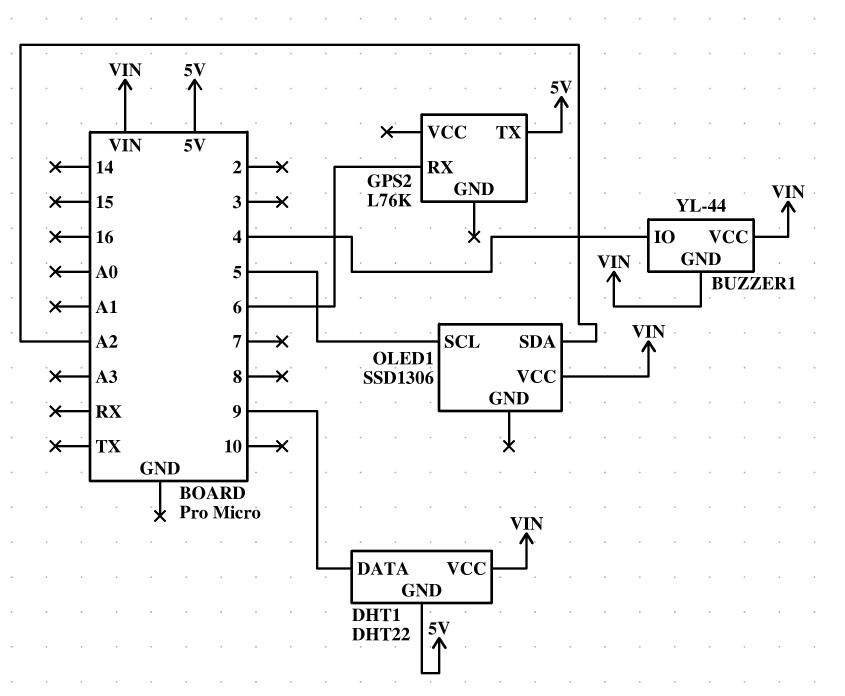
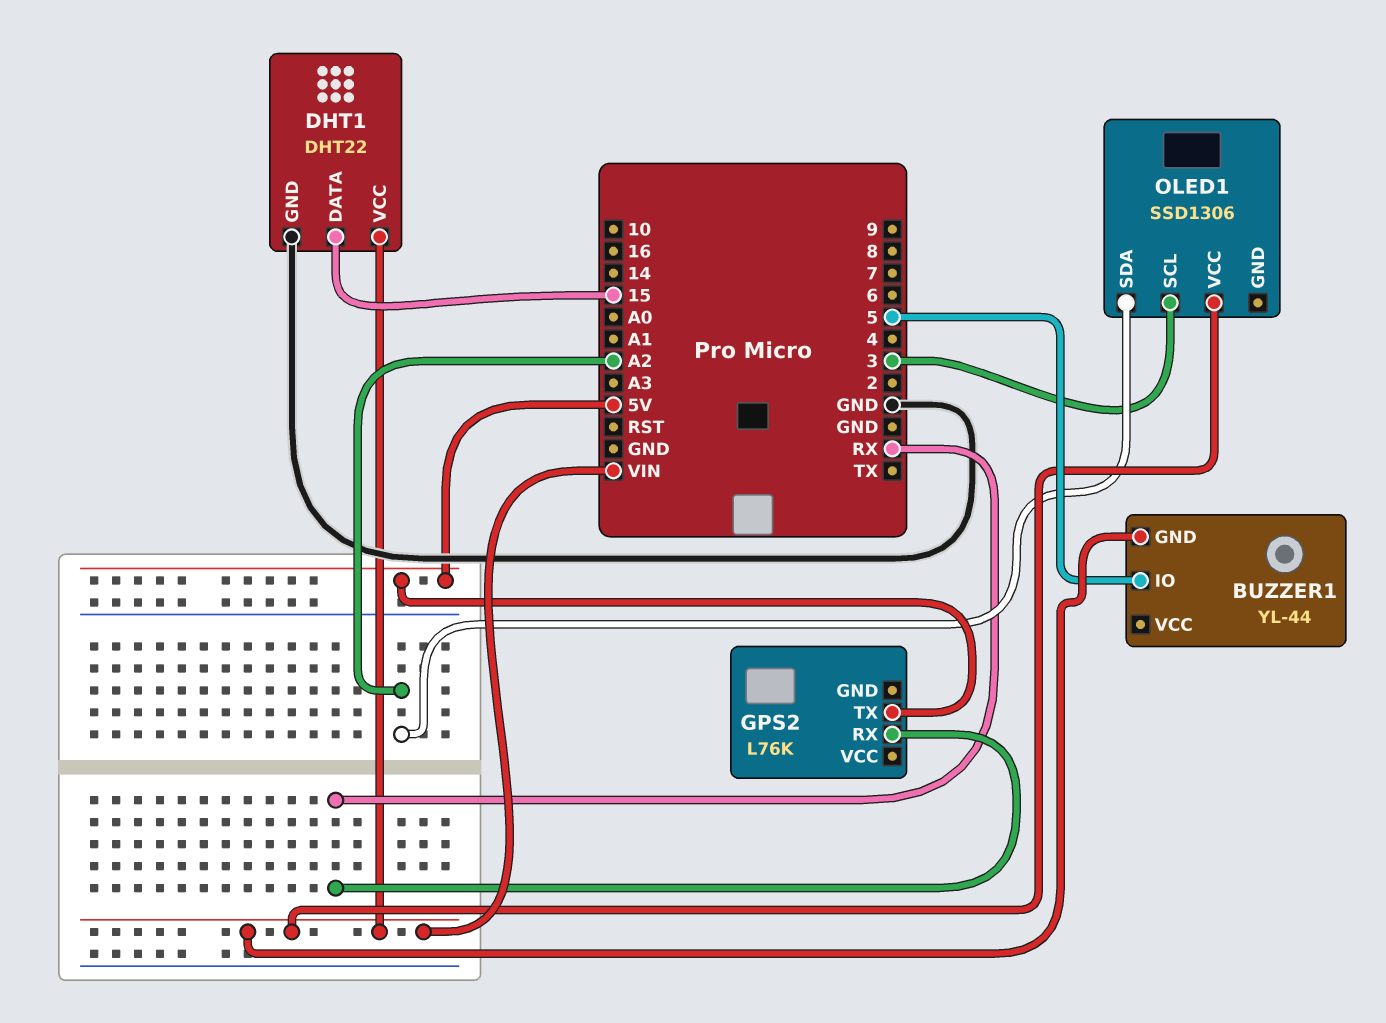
BUZZER1 pin IO: 4 -> 5
BUZZER1 pin VCC: VIN -> none
DHT1 pin DATA: 9 -> 15
DHT1 pin GND: 5V -> GND
GPS2 pin RX: 6 -> RX
OLED1 pin SCL: 5 -> 3

